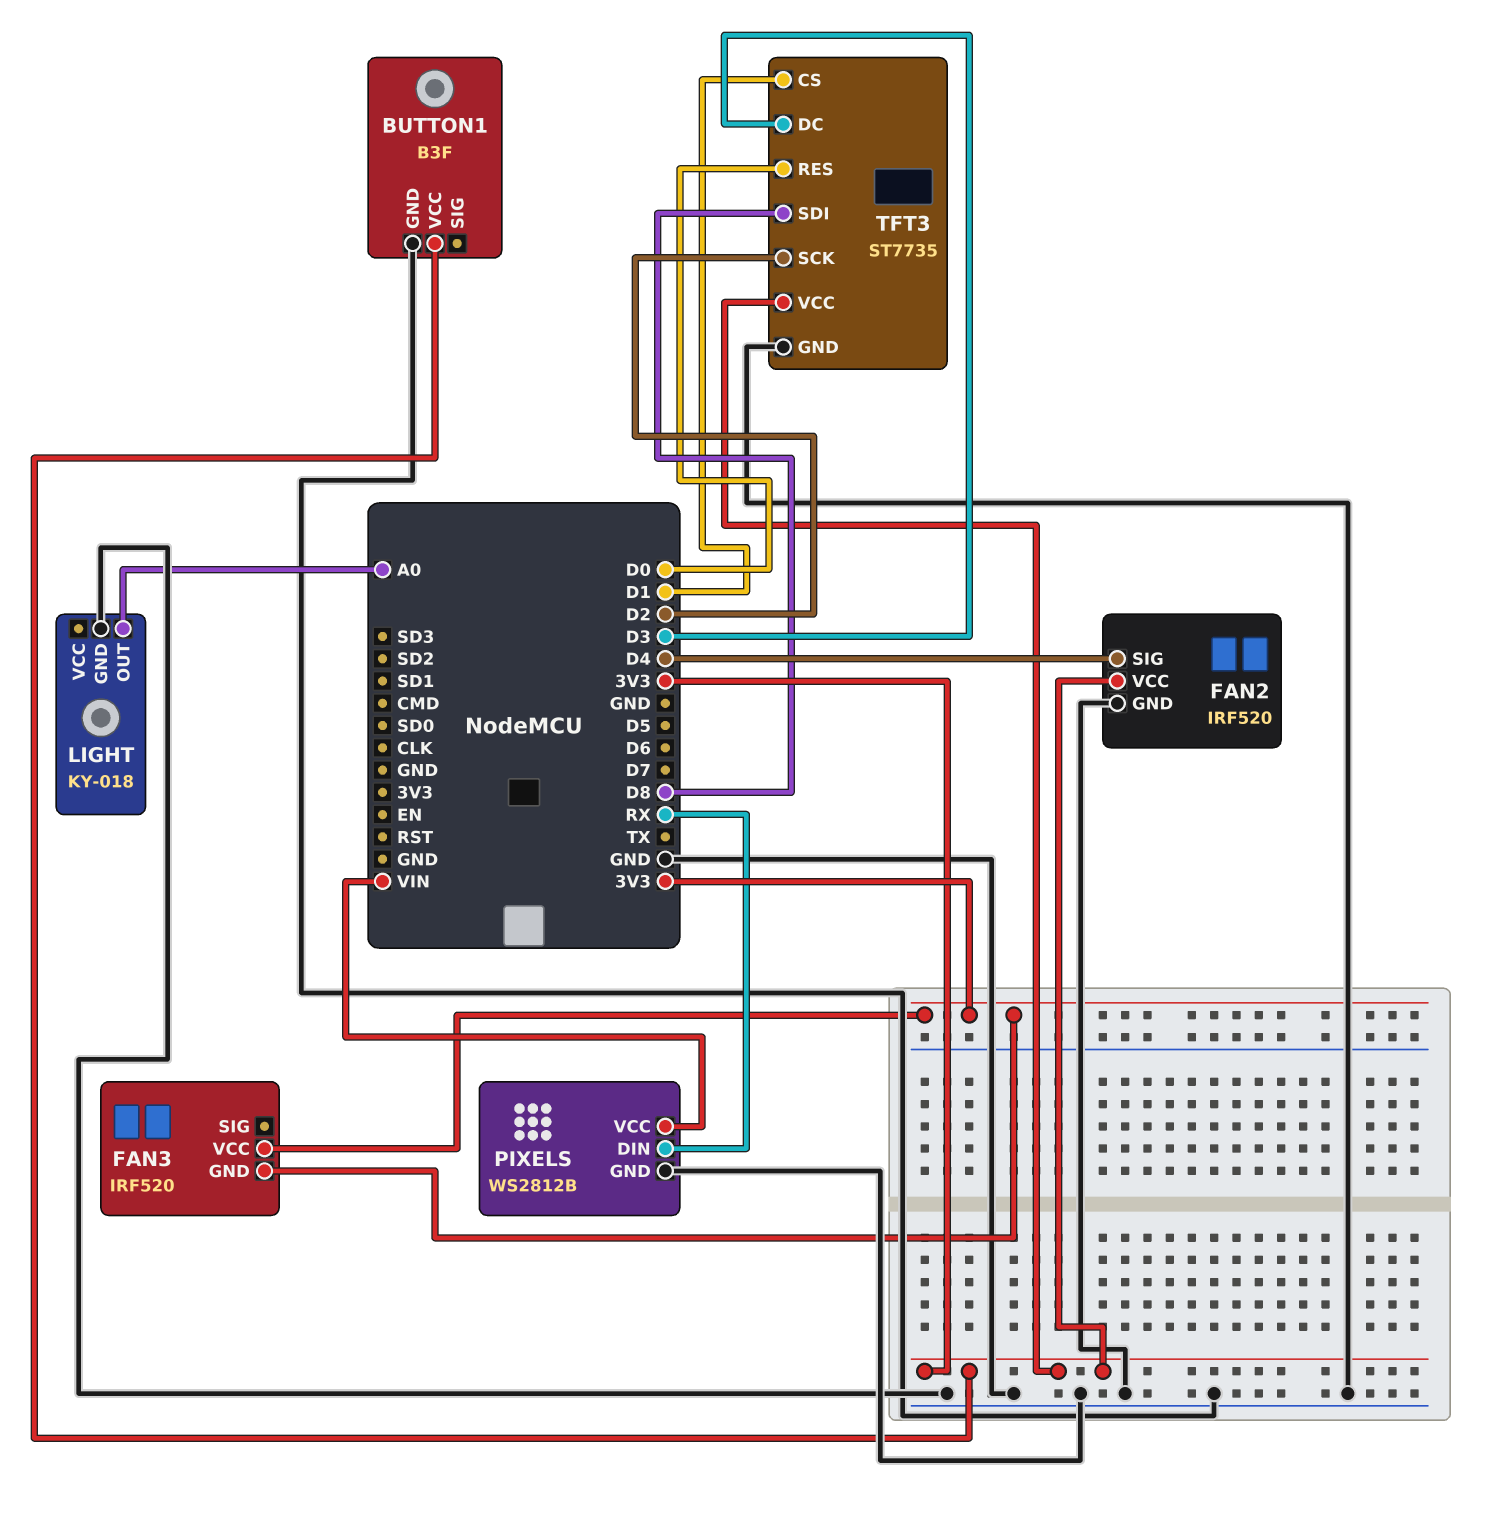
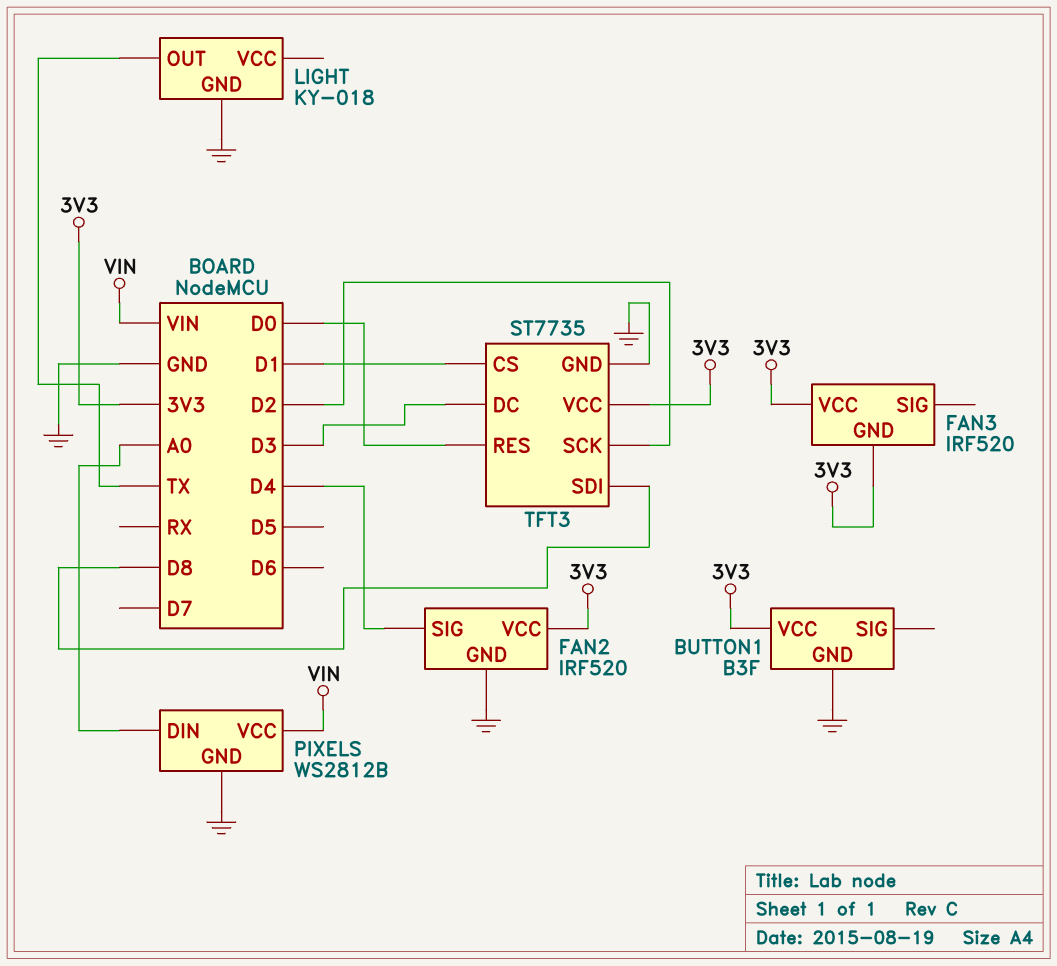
LIGHT pin OUT: A0 -> TX
PIXELS pin DIN: RX -> A0

